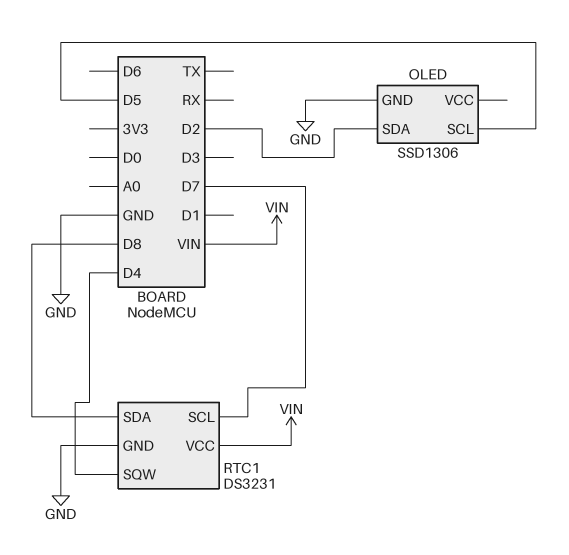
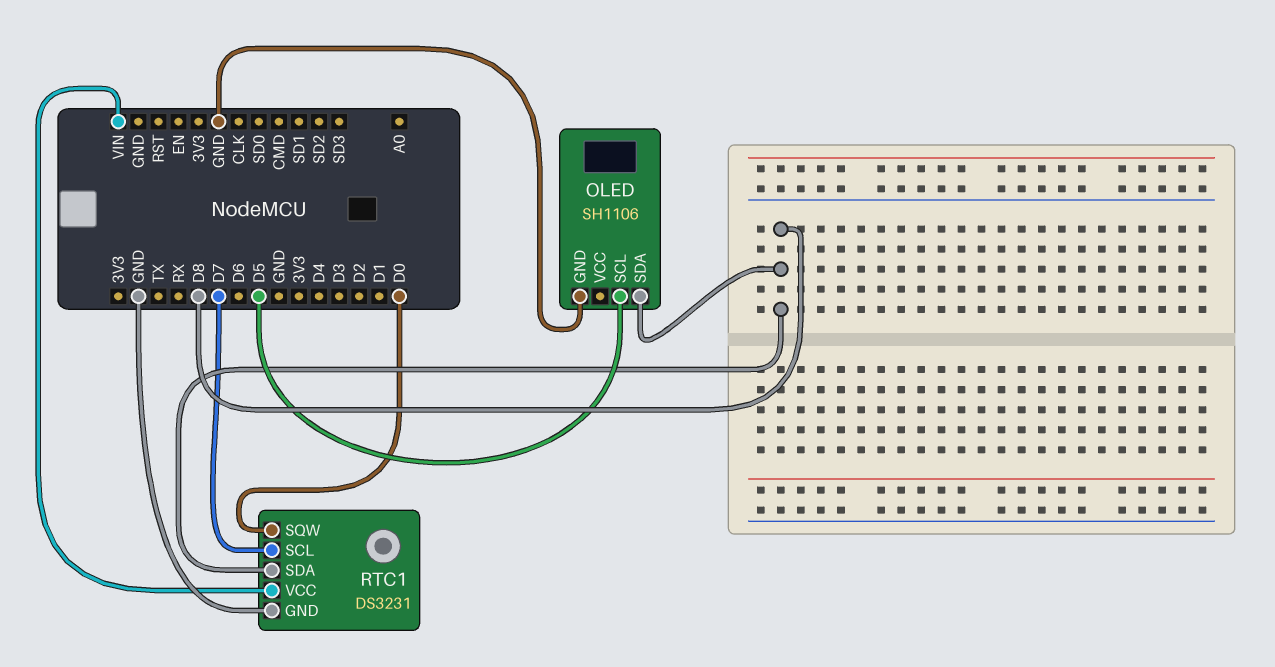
OLED: SSD1306 -> SH1106
OLED pin SDA: D2 -> D8
RTC1 pin SQW: D4 -> D0

